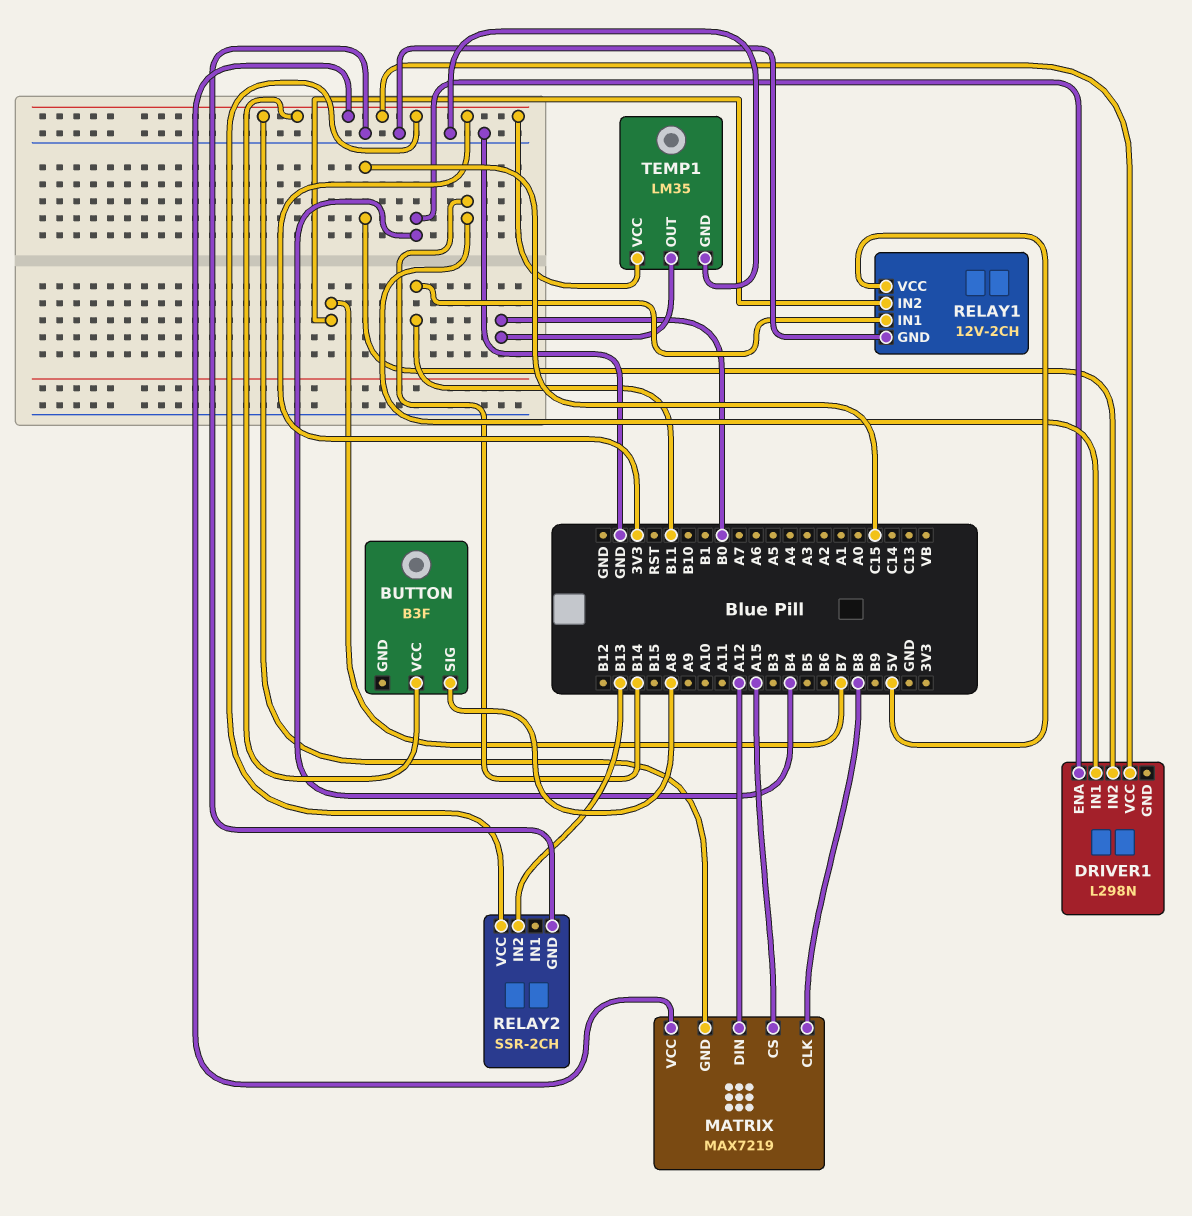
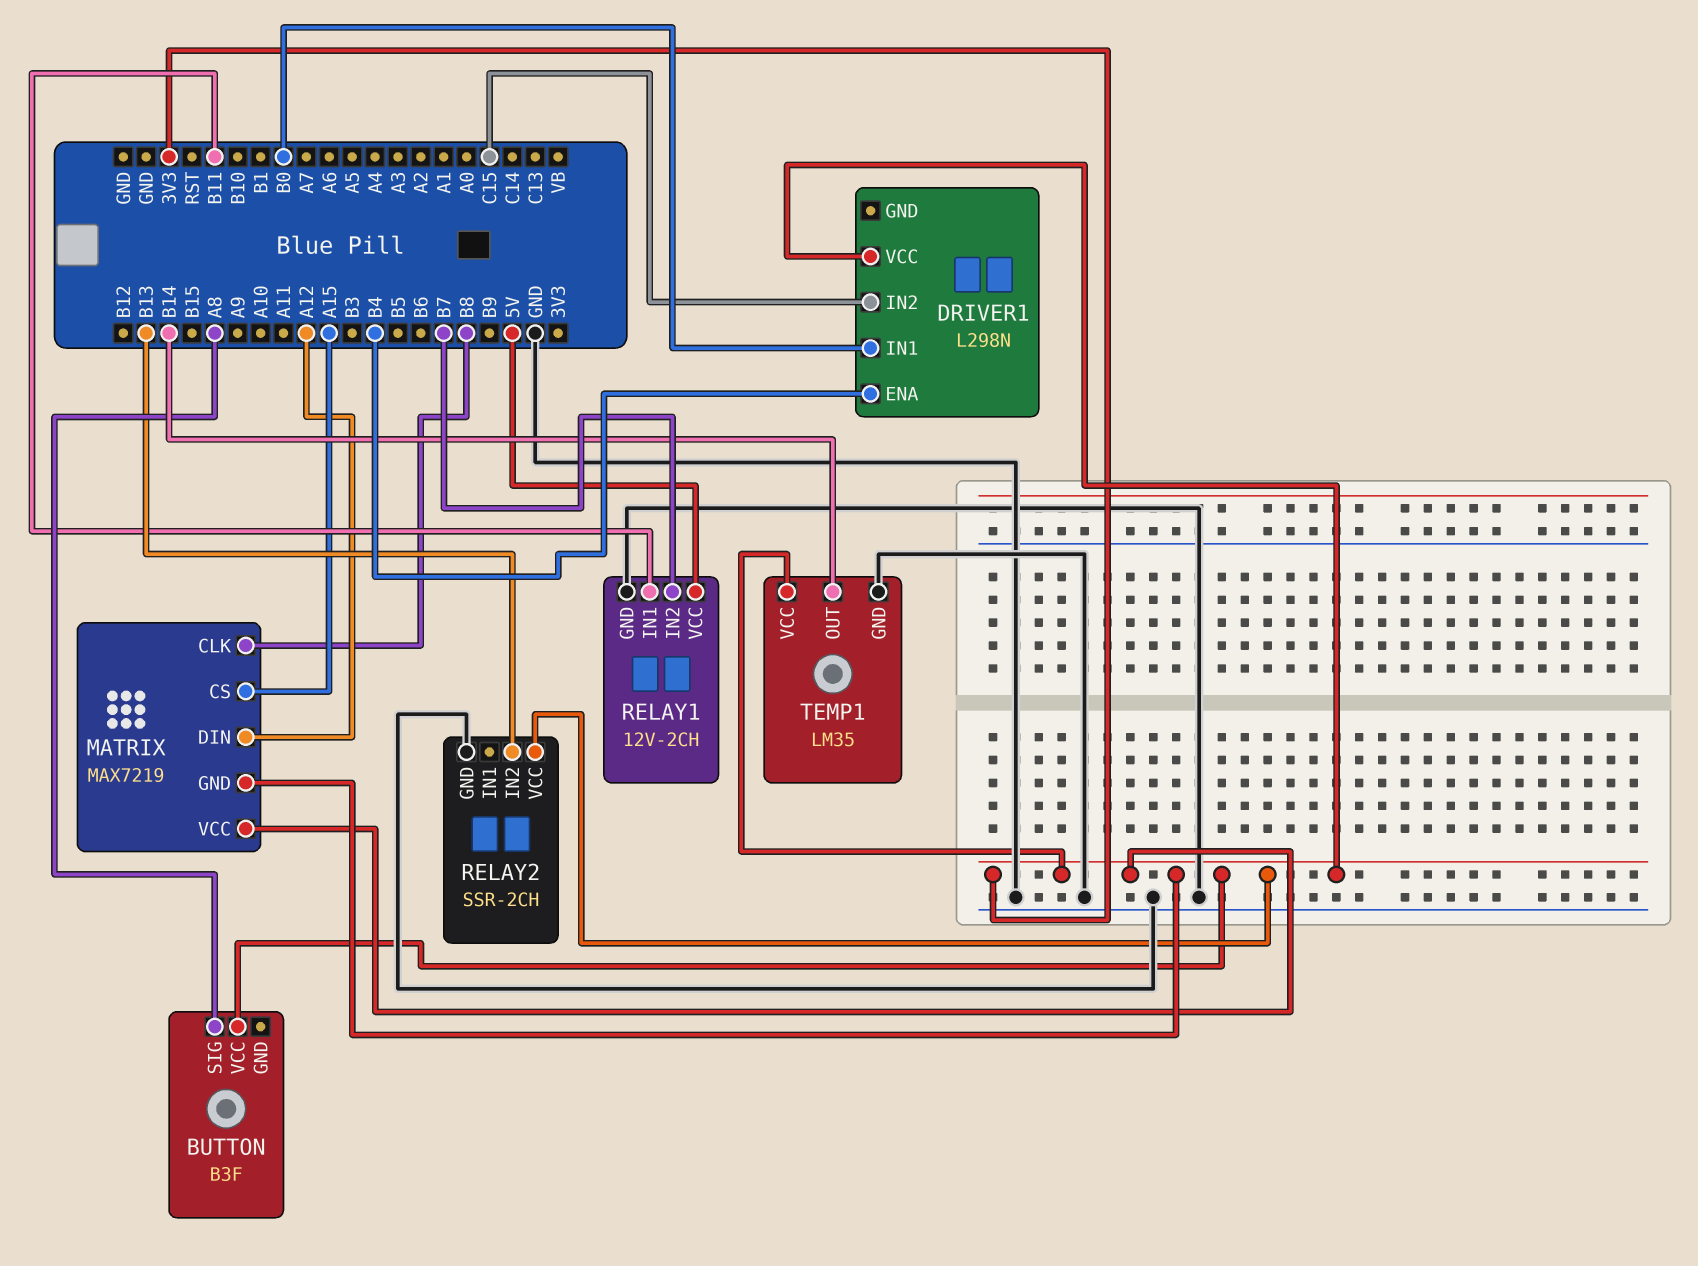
DRIVER1 pin IN1: B14 -> B0
TEMP1 pin OUT: B0 -> B14

